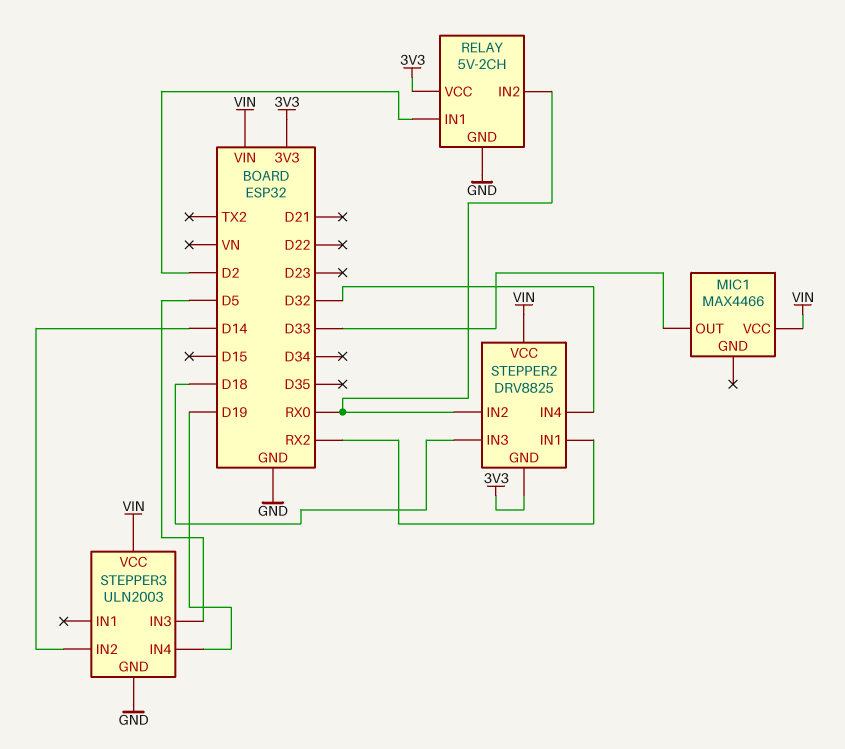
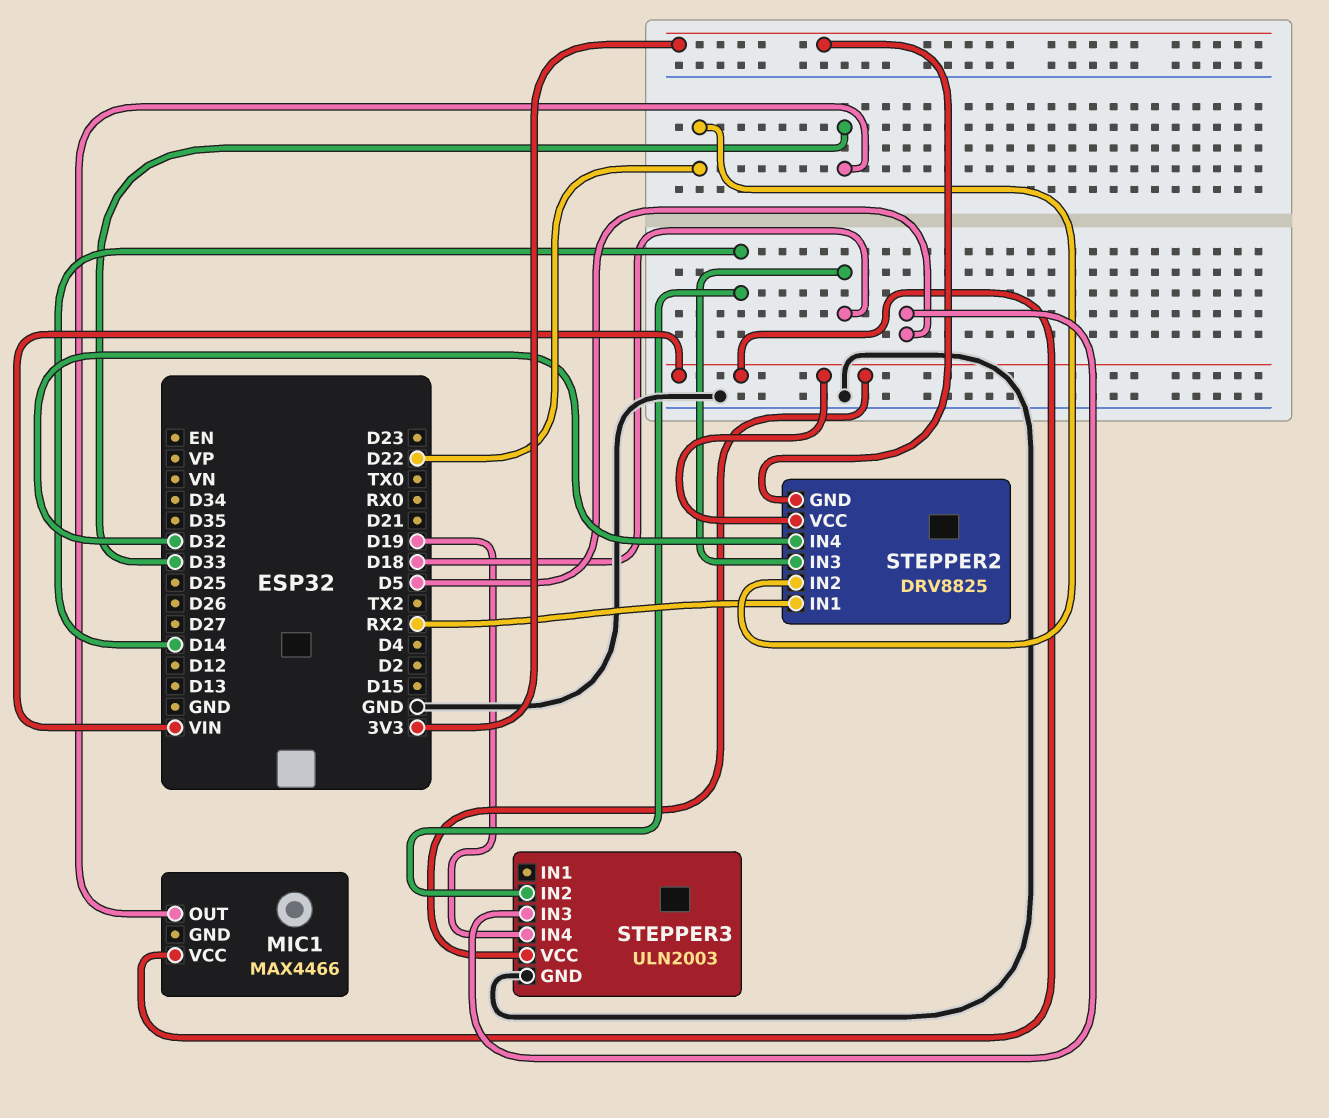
RELAY: 5V-2CH -> none
RELAY pin GND: GND -> none
RELAY pin IN1: D2 -> none
RELAY pin IN2: RX0 -> none
RELAY pin VCC: 3V3 -> none
STEPPER2 pin IN2: RX0 -> D22

